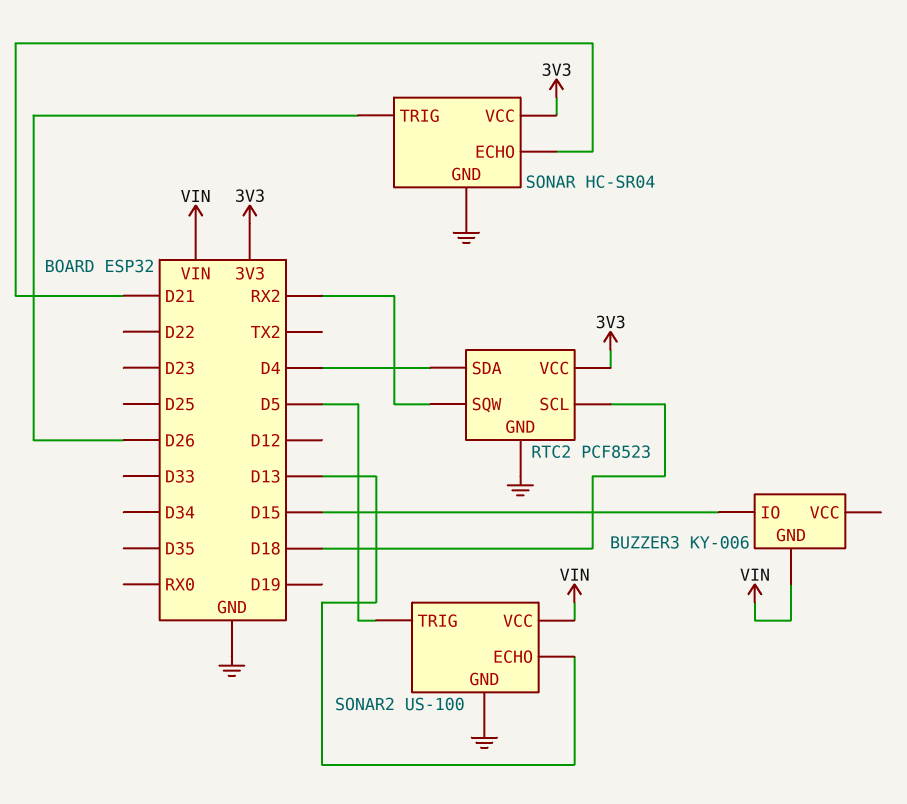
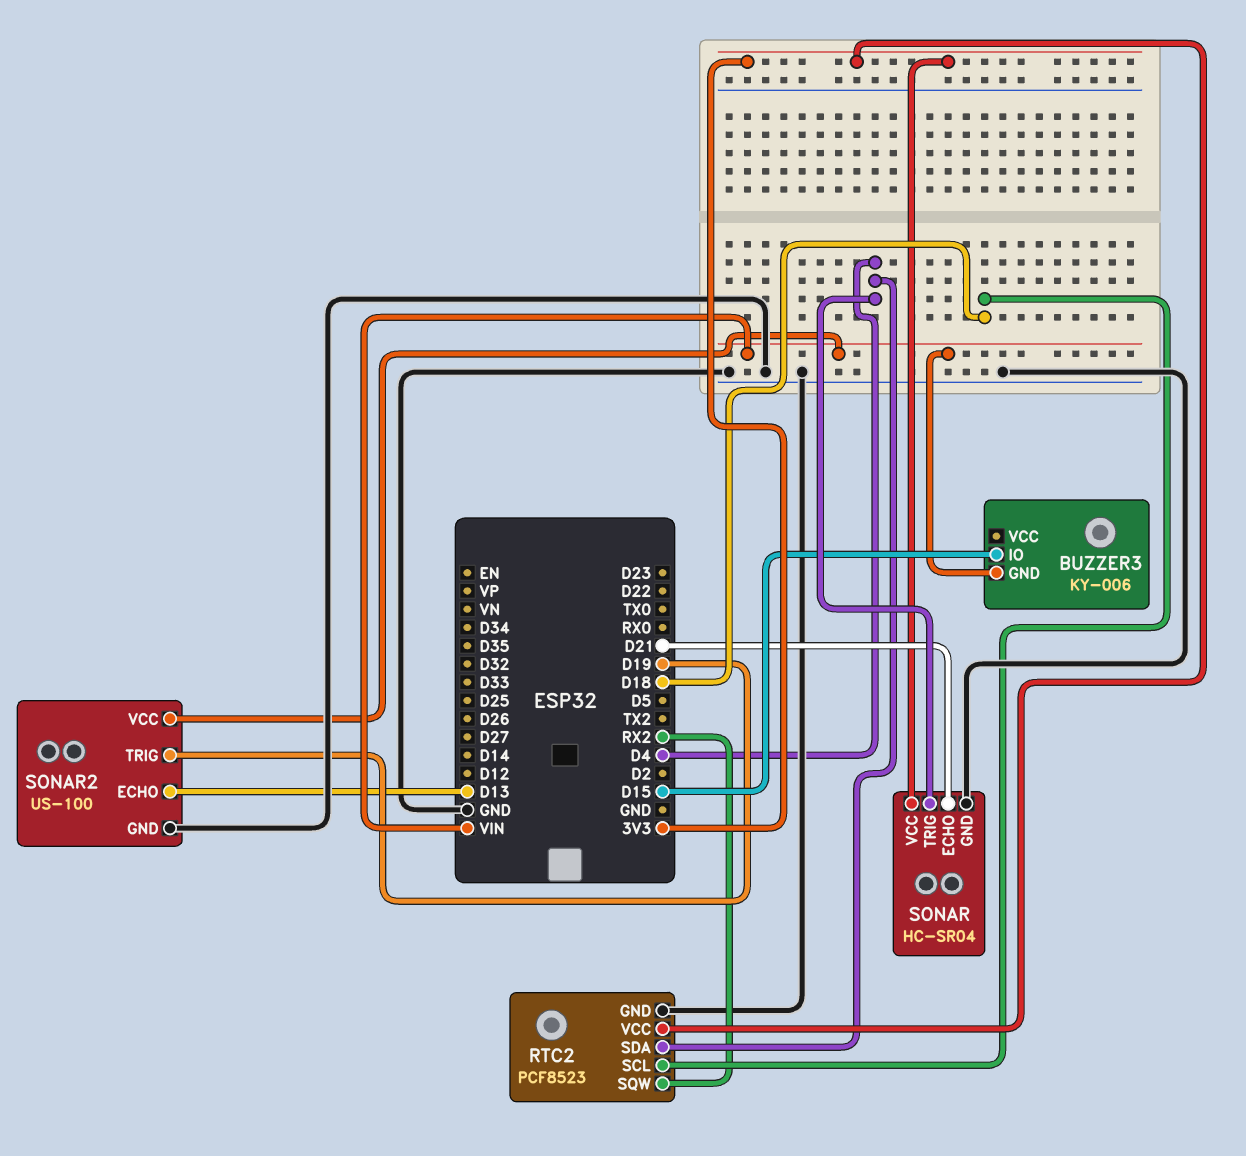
SONAR pin TRIG: D26 -> D4
SONAR2 pin TRIG: D5 -> D19

